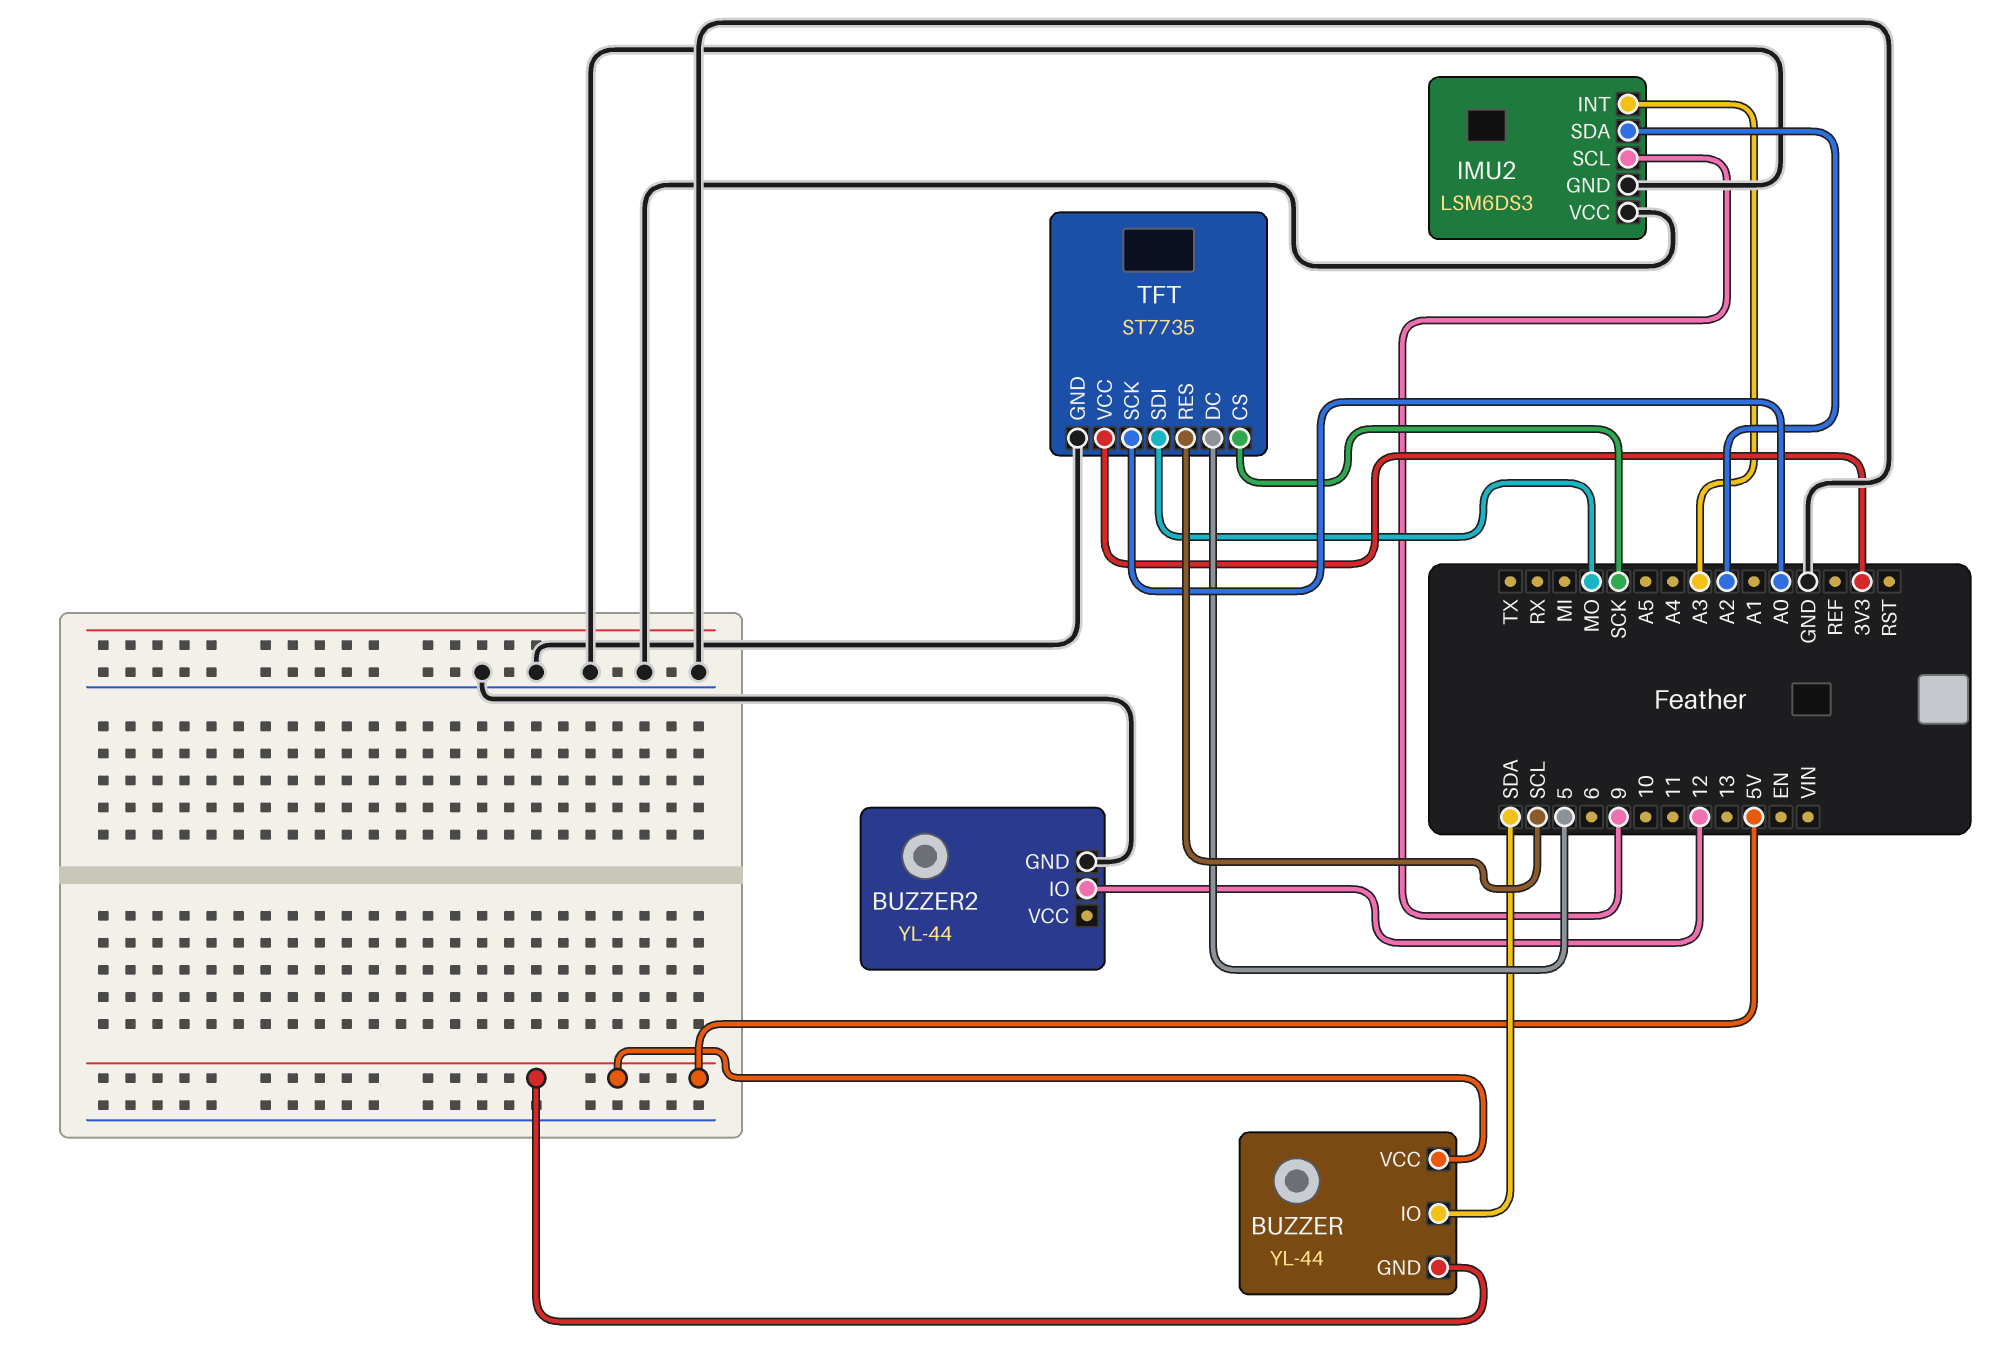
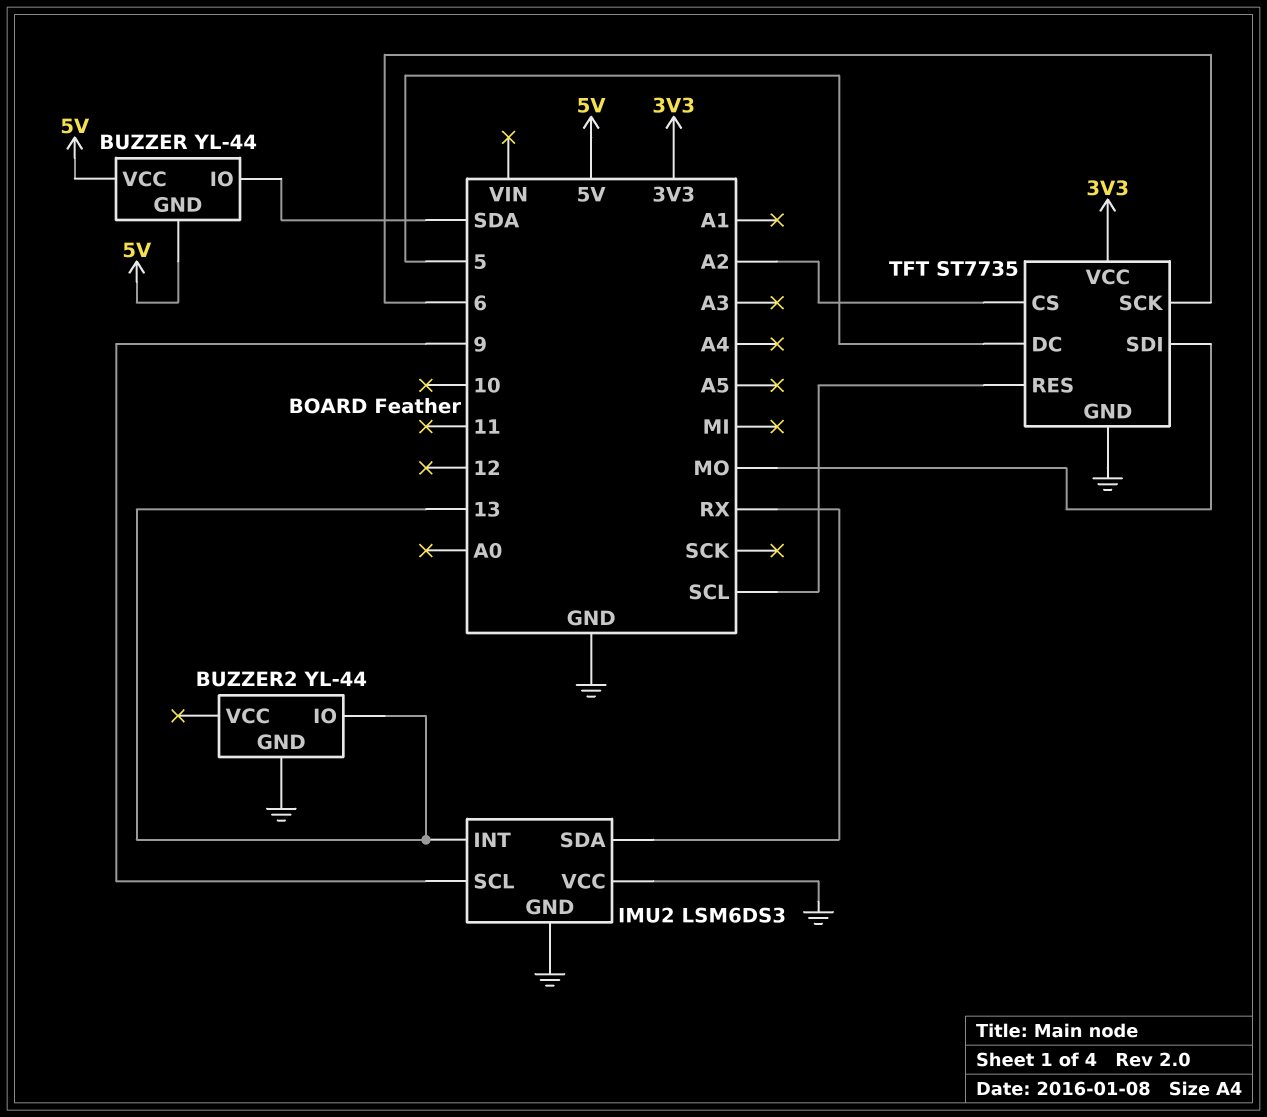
BUZZER2 pin IO: 12 -> 13
IMU2 pin INT: A3 -> 13
IMU2 pin SDA: A2 -> RX
TFT pin CS: SCK -> A2
TFT pin SCK: A0 -> 6

